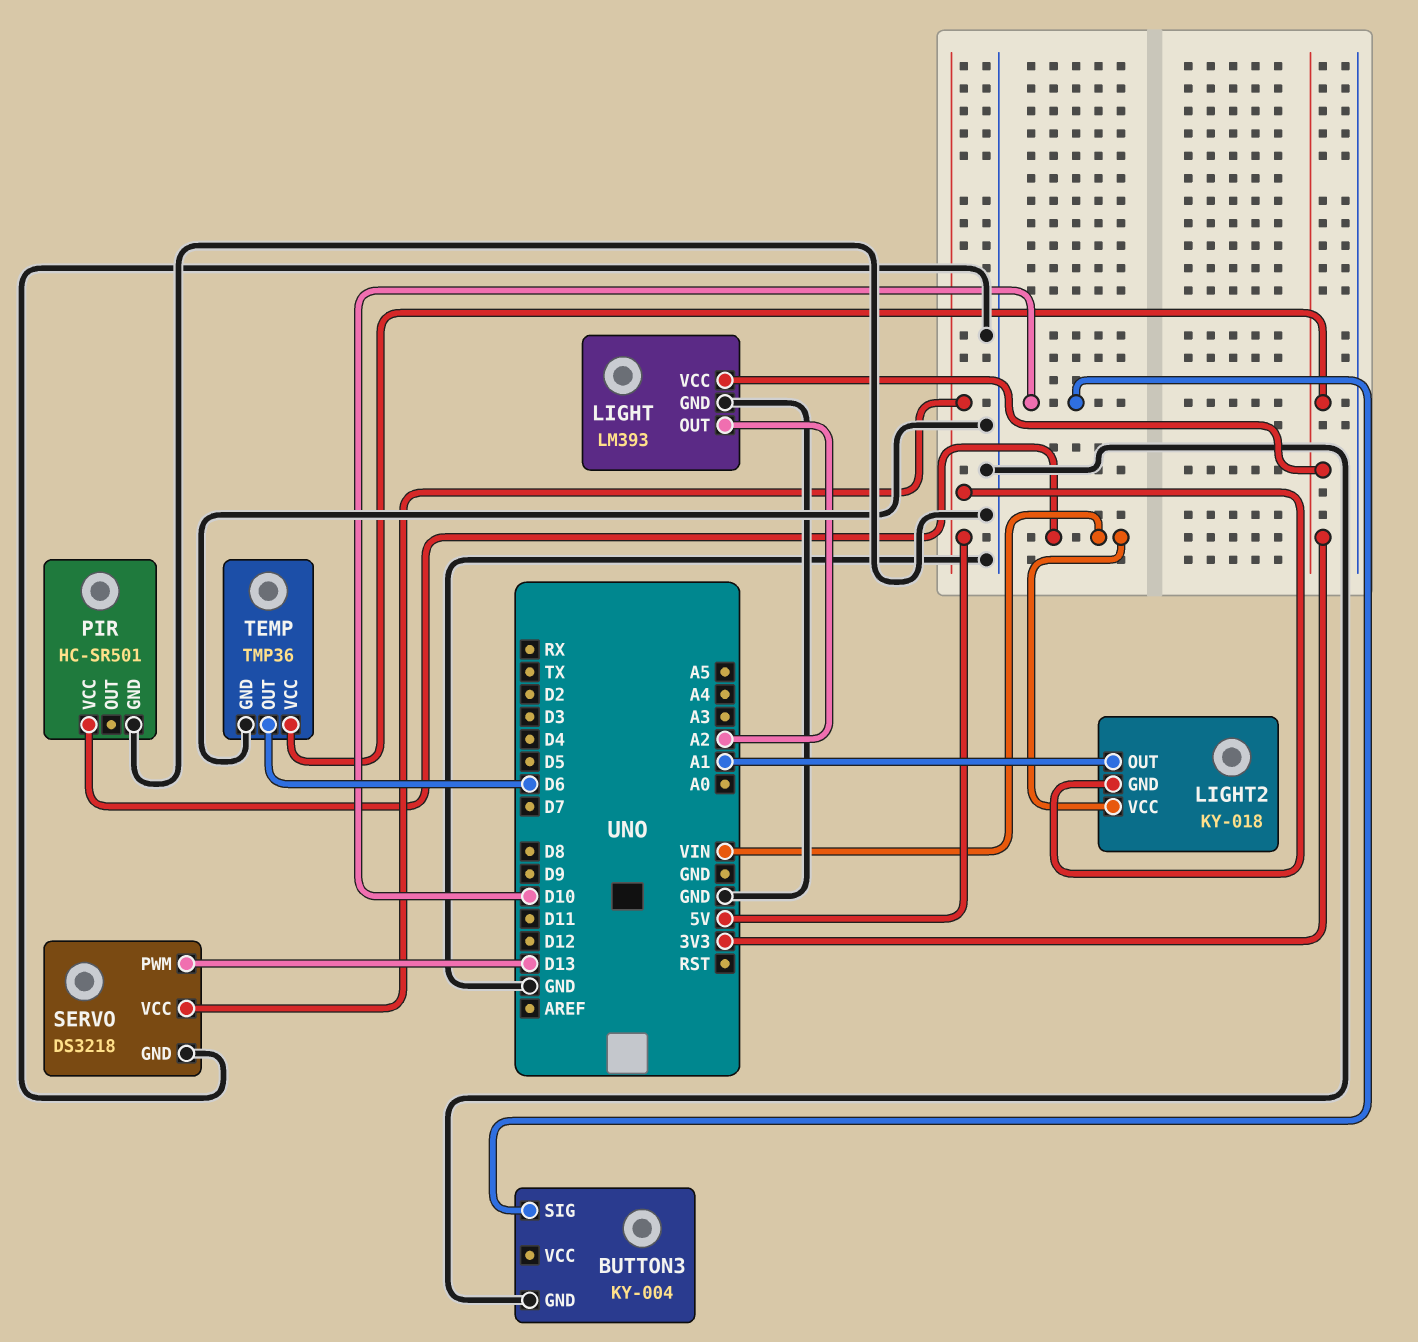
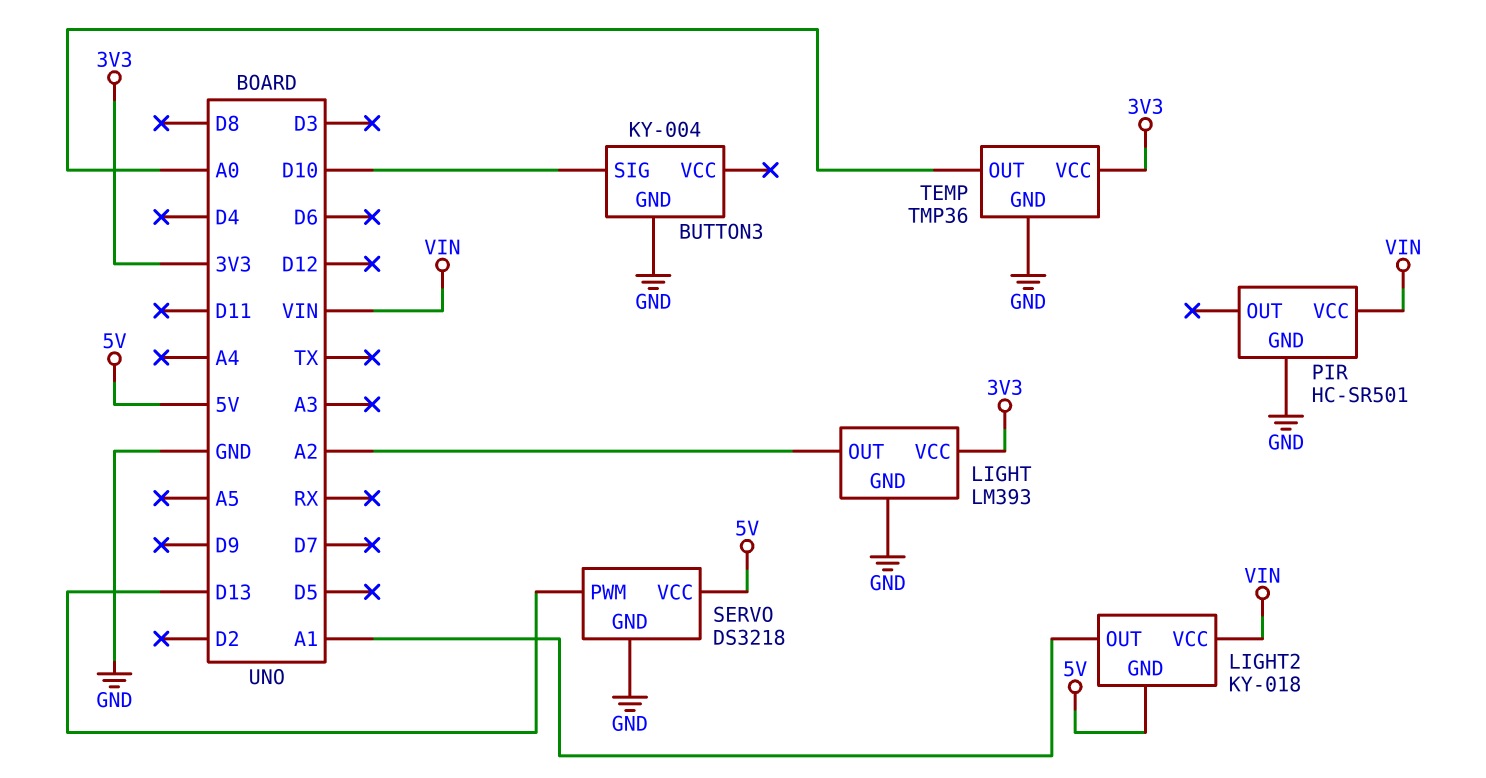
TEMP pin OUT: D6 -> A0

